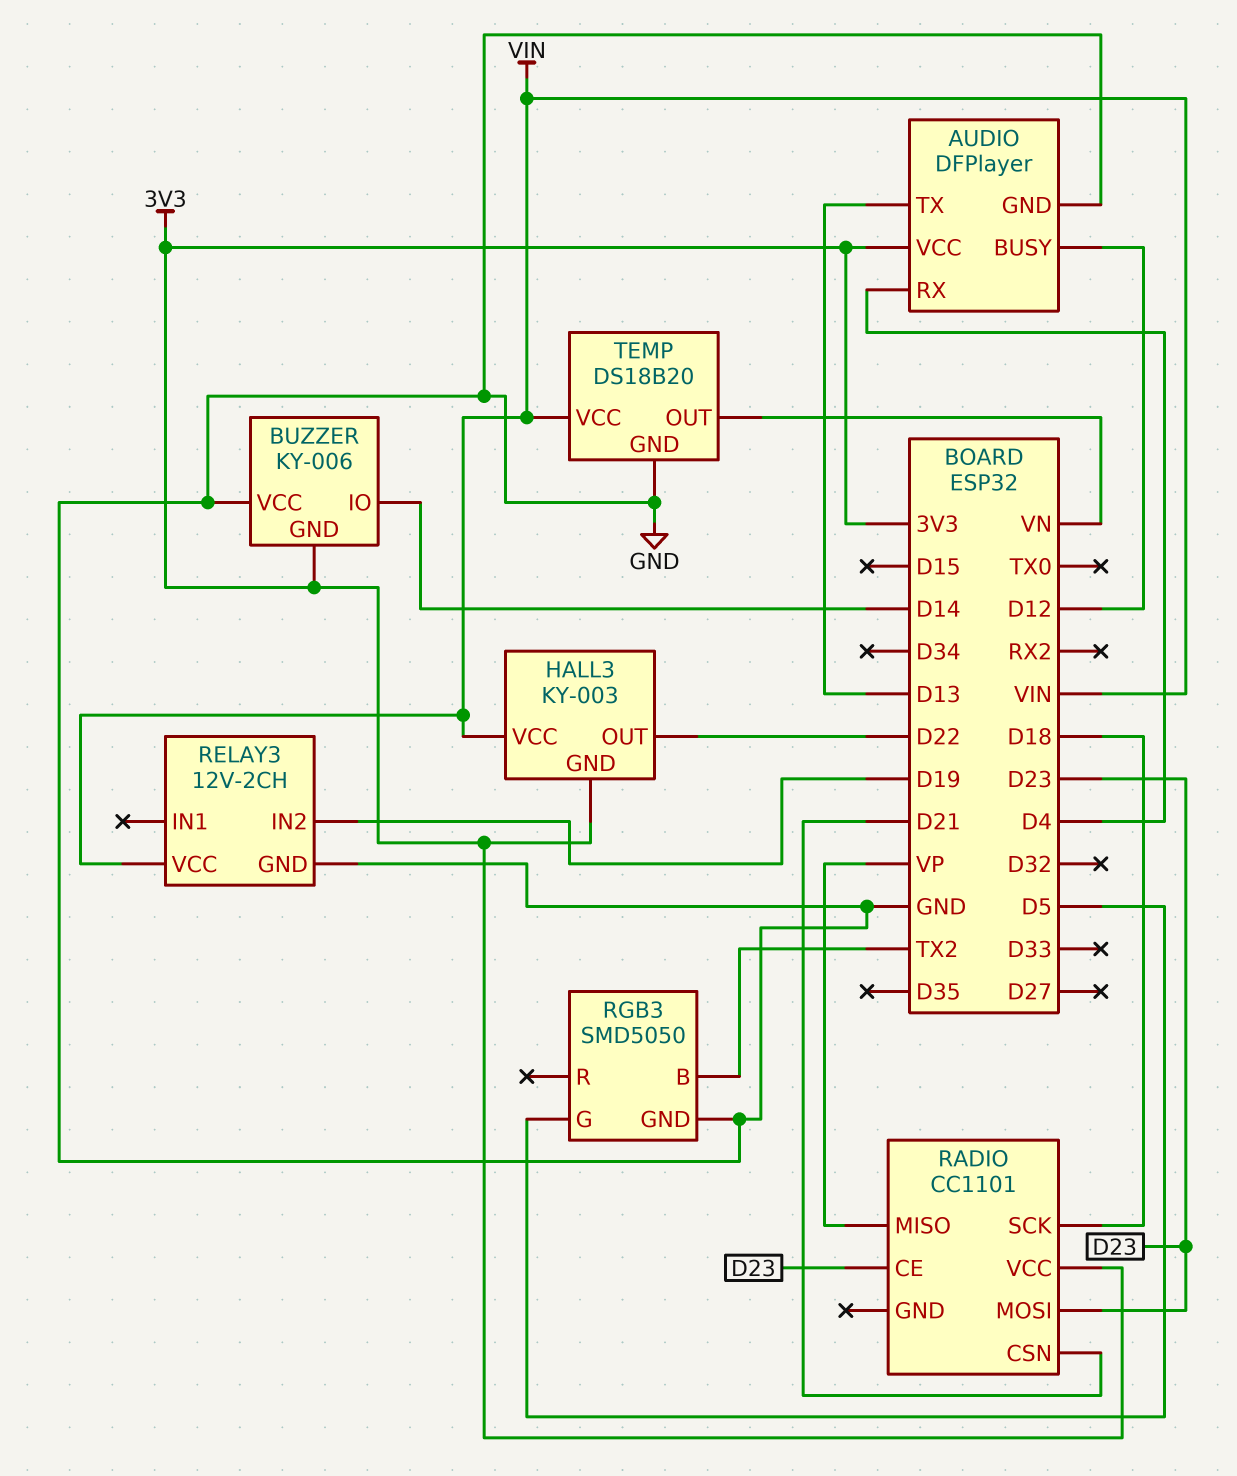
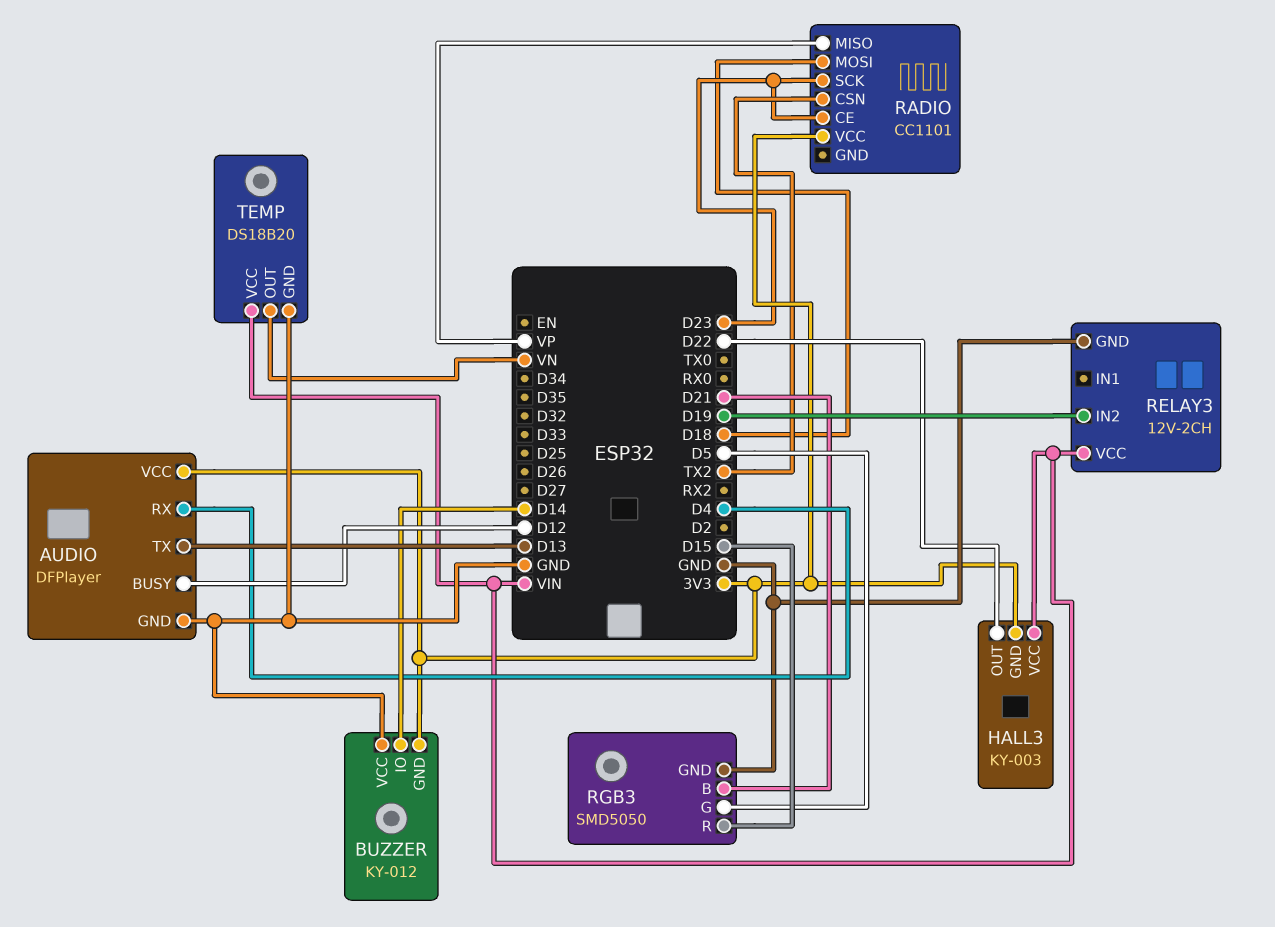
BUZZER: KY-006 -> KY-012
RADIO pin CSN: D21 -> TX2
RADIO pin MOSI: D23 -> D18
RADIO pin SCK: D18 -> D23
RGB3 pin B: TX2 -> D21
RGB3 pin R: none -> D15

